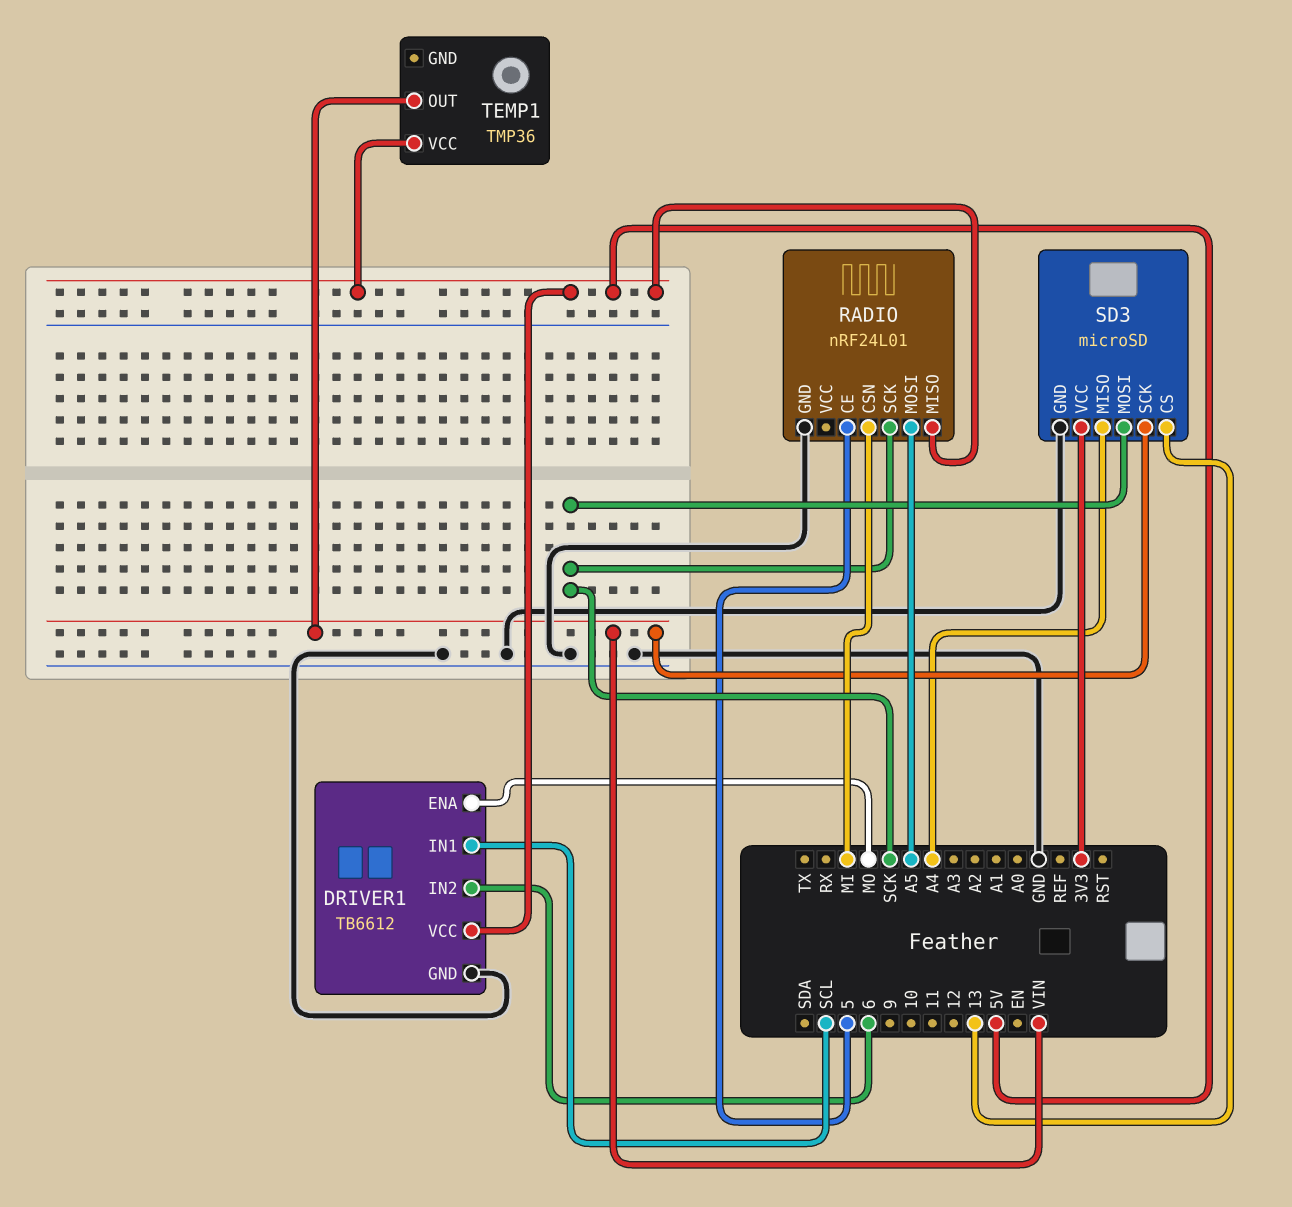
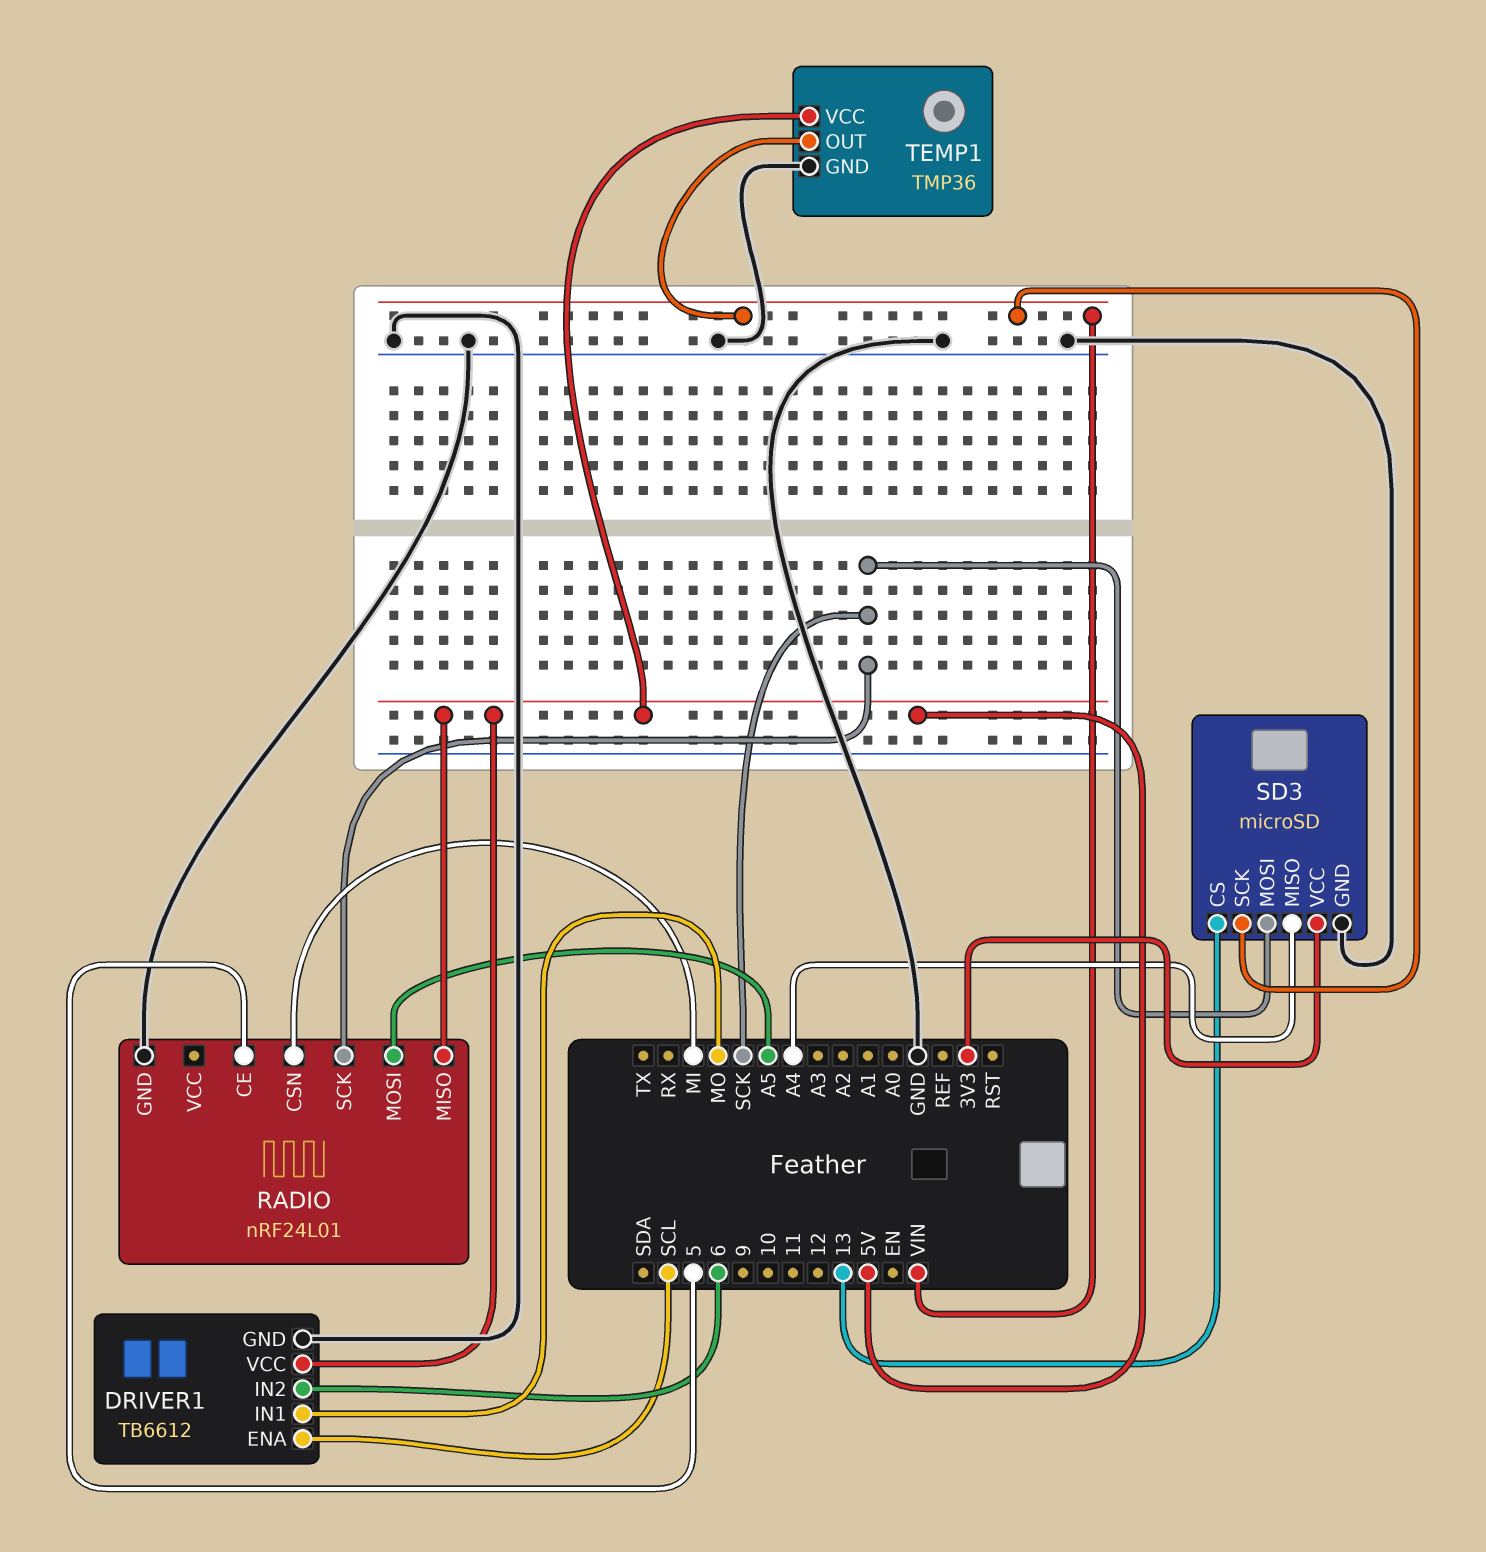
DRIVER1 pin ENA: MO -> SCL
DRIVER1 pin IN1: SCL -> MO
TEMP1 pin GND: none -> GND

